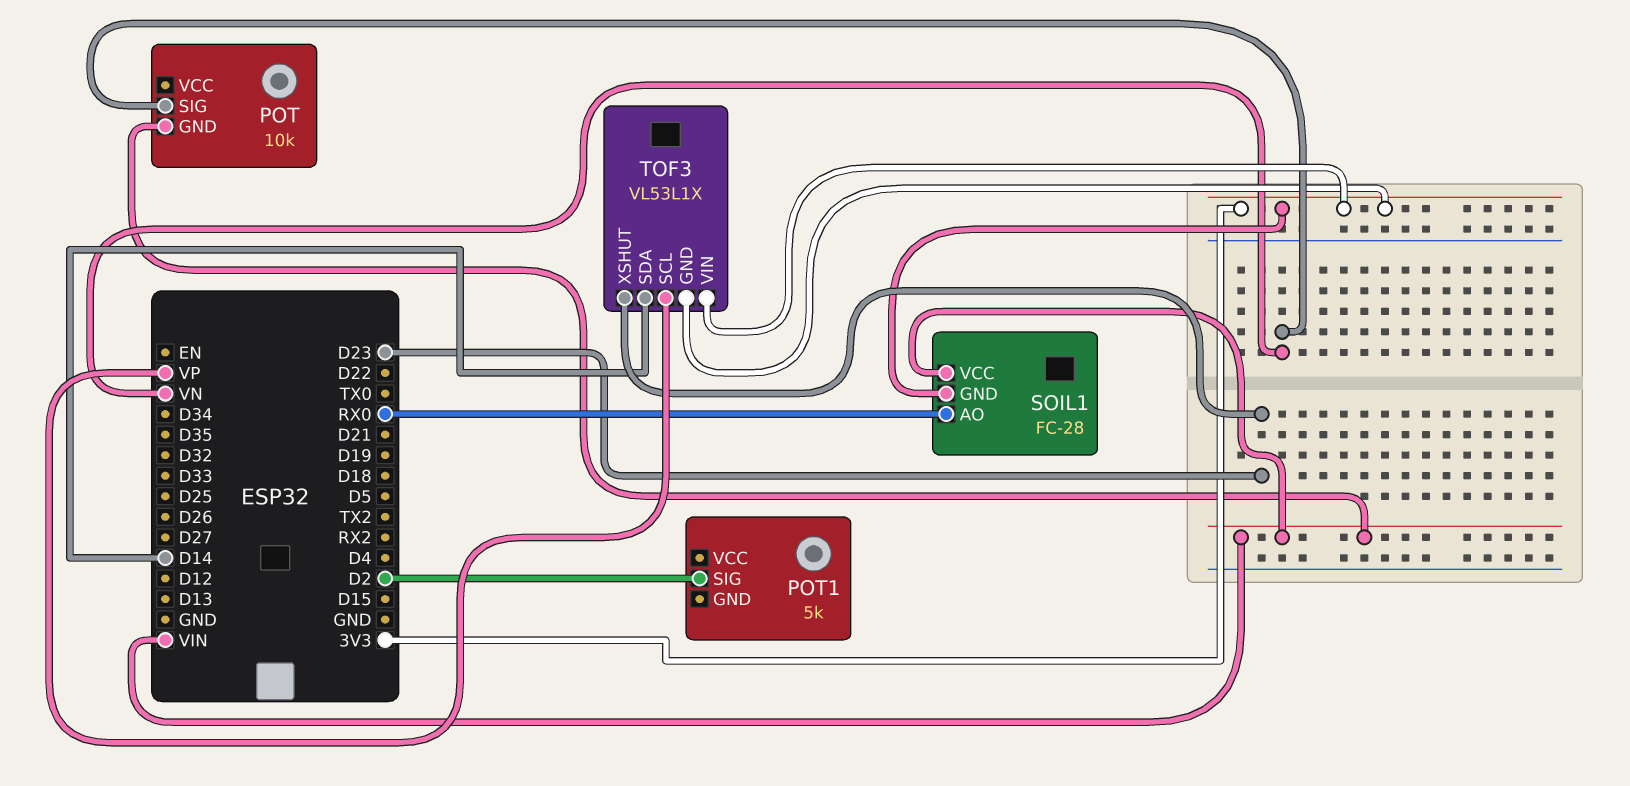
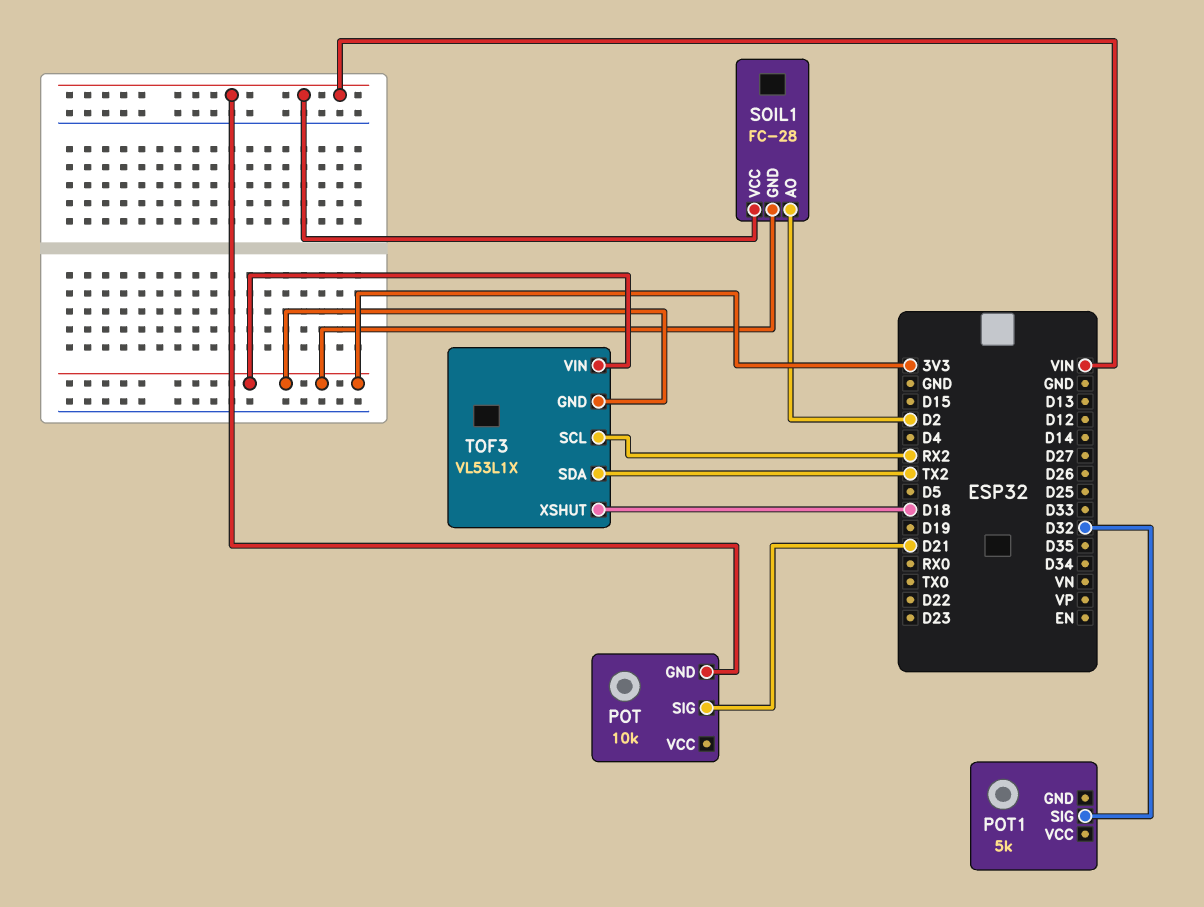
POT pin SIG: VN -> D21
POT1 pin SIG: D2 -> D32
SOIL1 pin AO: RX0 -> D2
TOF3 pin SCL: VP -> RX2
TOF3 pin SDA: D14 -> TX2
TOF3 pin XSHUT: D23 -> D18

